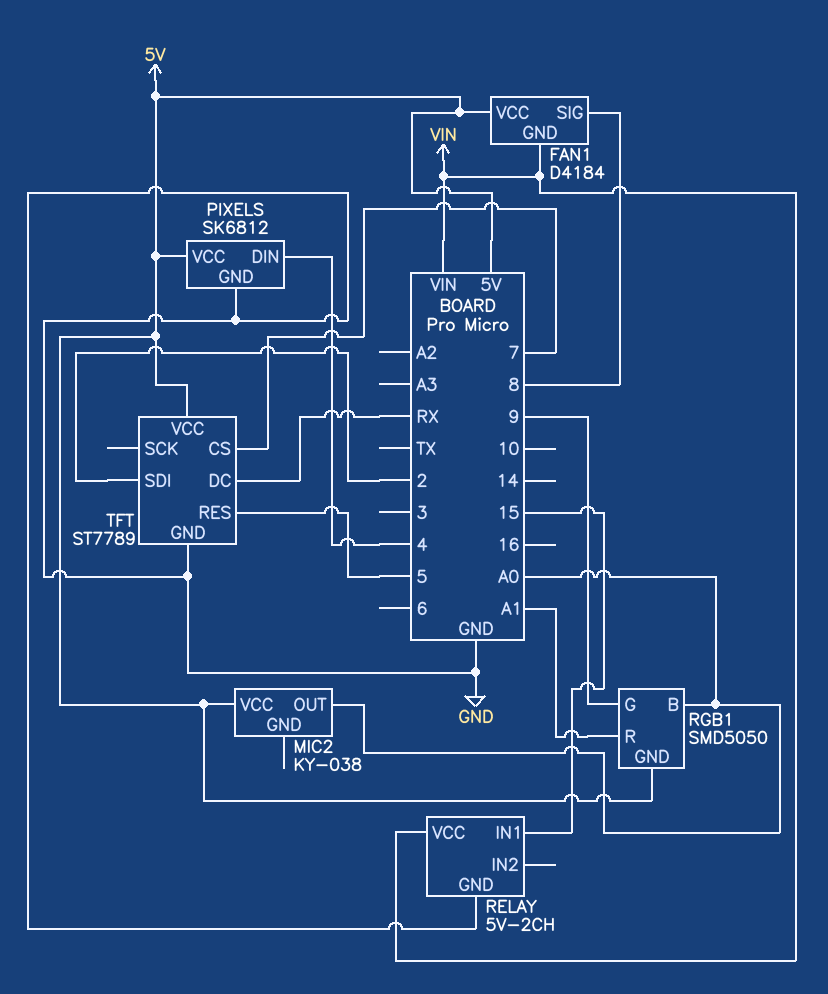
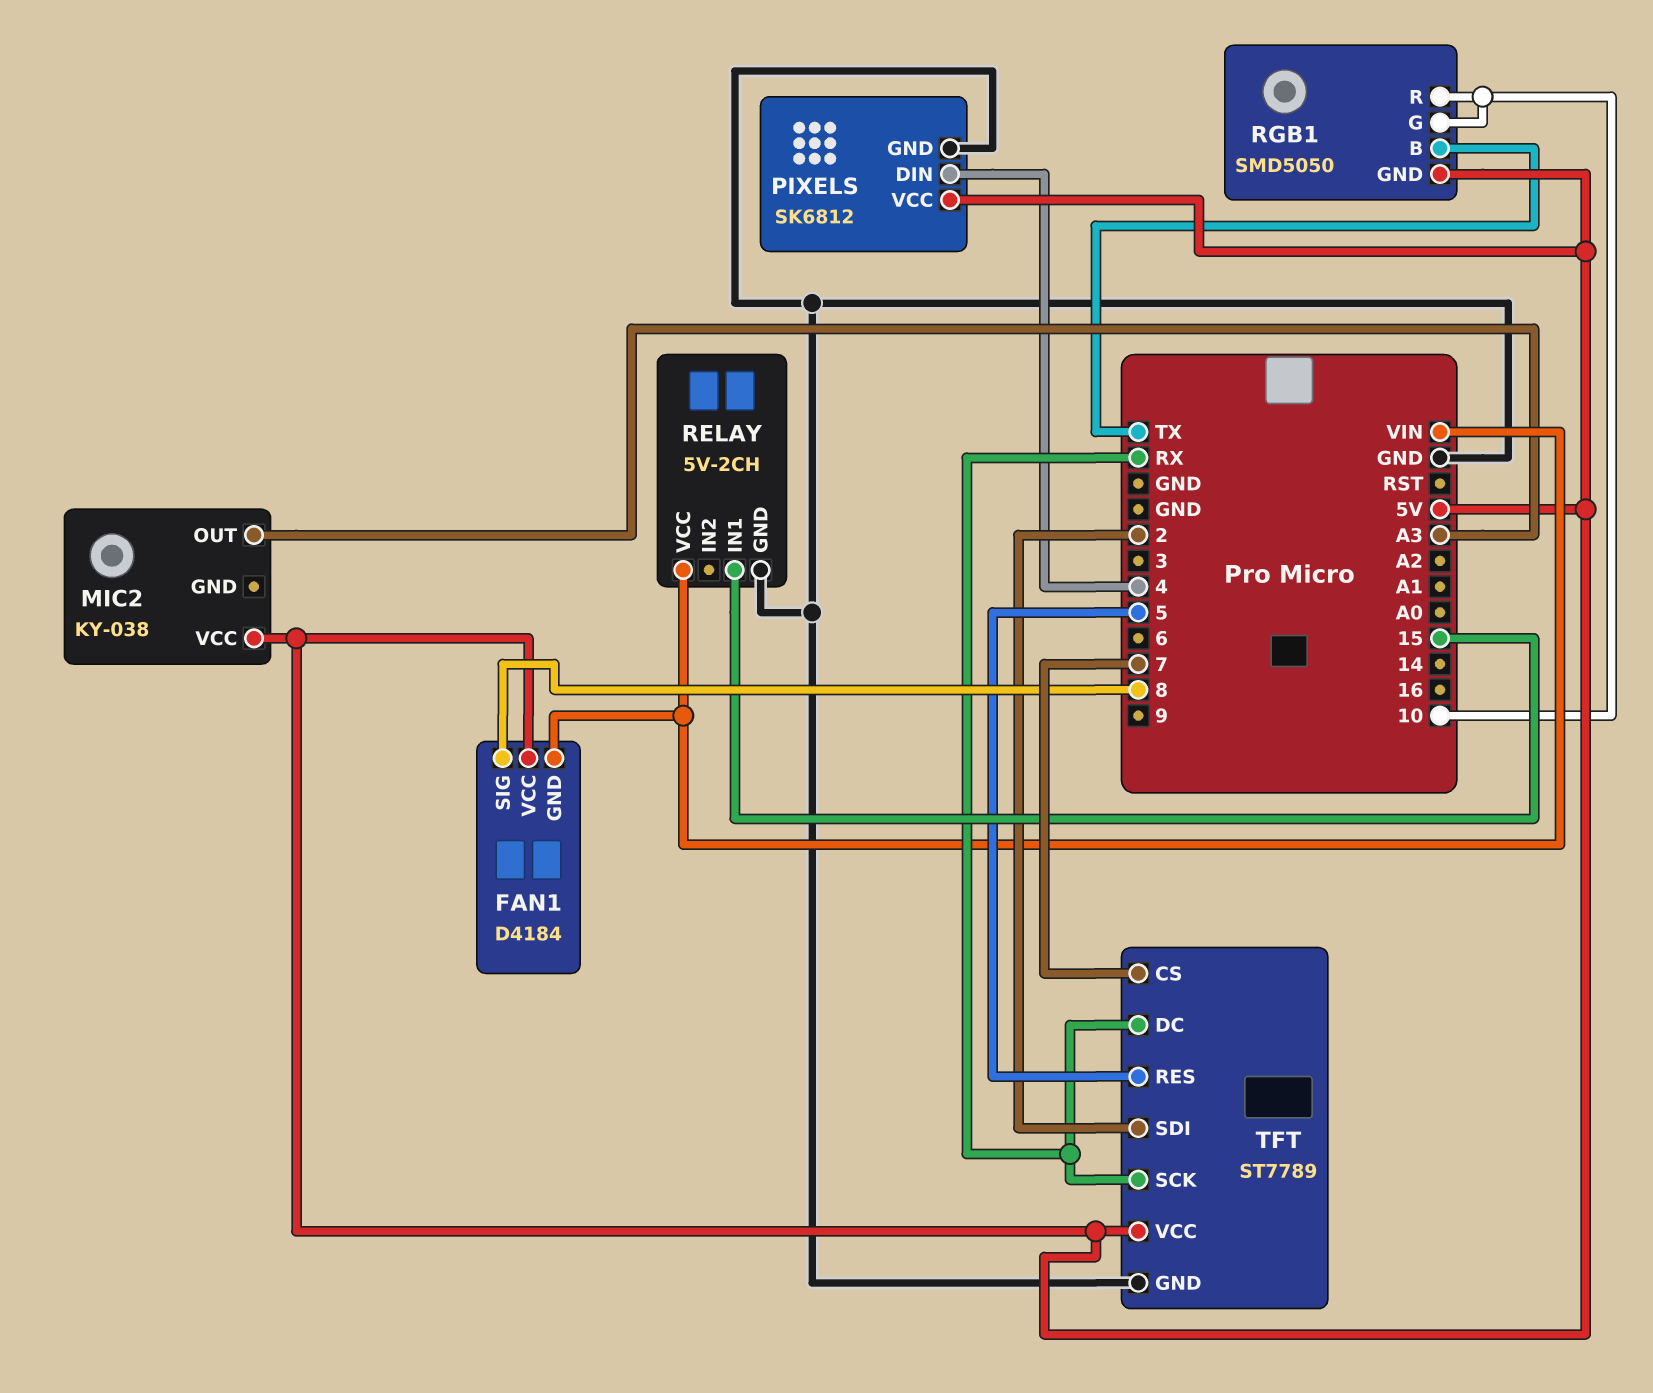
MIC2 pin OUT: A0 -> A3
RGB1 pin B: A0 -> TX
RGB1 pin G: 9 -> 10
RGB1 pin R: A1 -> 10
TFT pin SCK: none -> RX

